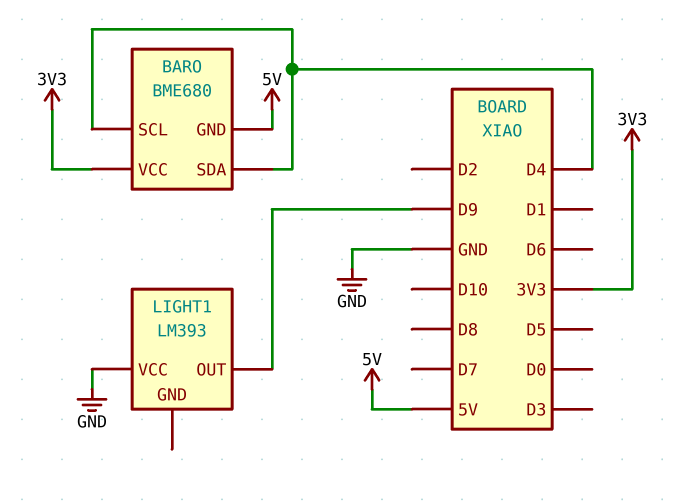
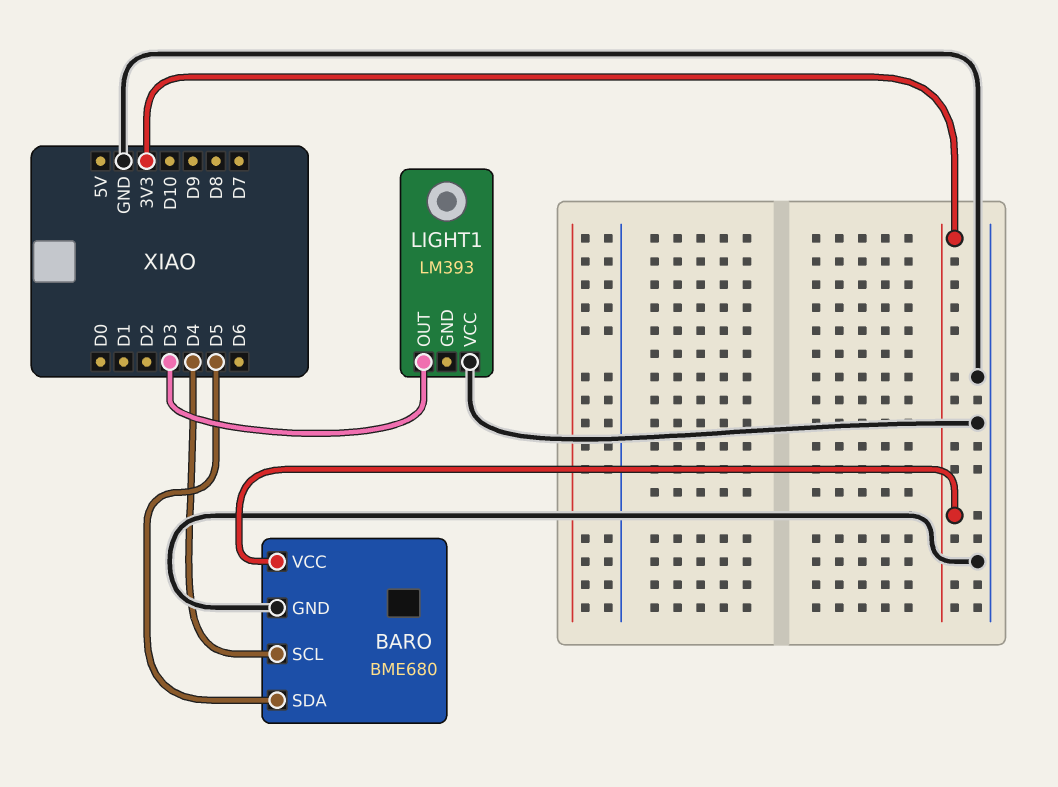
BARO pin GND: 5V -> GND
BARO pin SDA: D4 -> D5
LIGHT1 pin OUT: D9 -> D3

